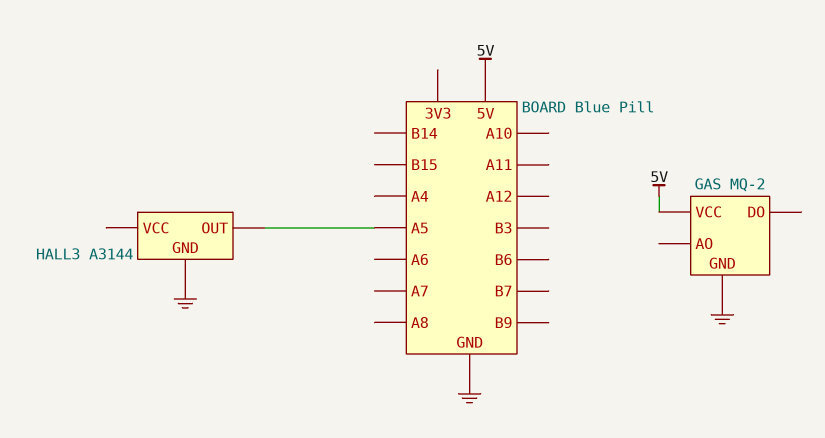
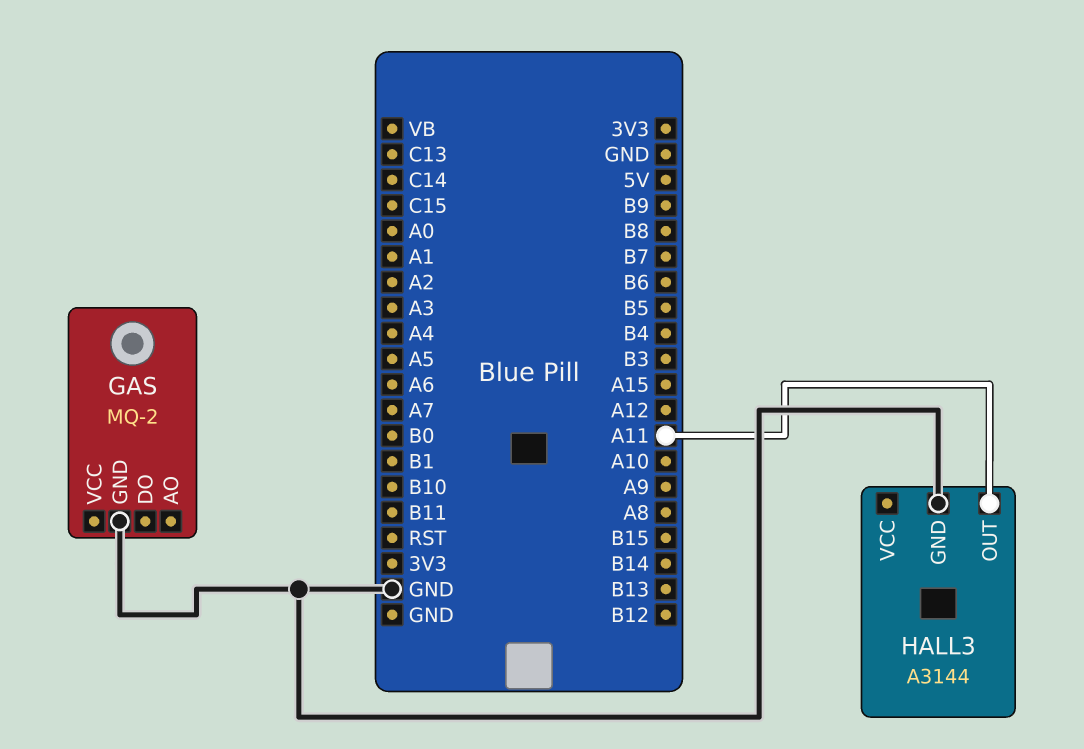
GAS pin VCC: 5V -> none
HALL3 pin OUT: A5 -> A11

